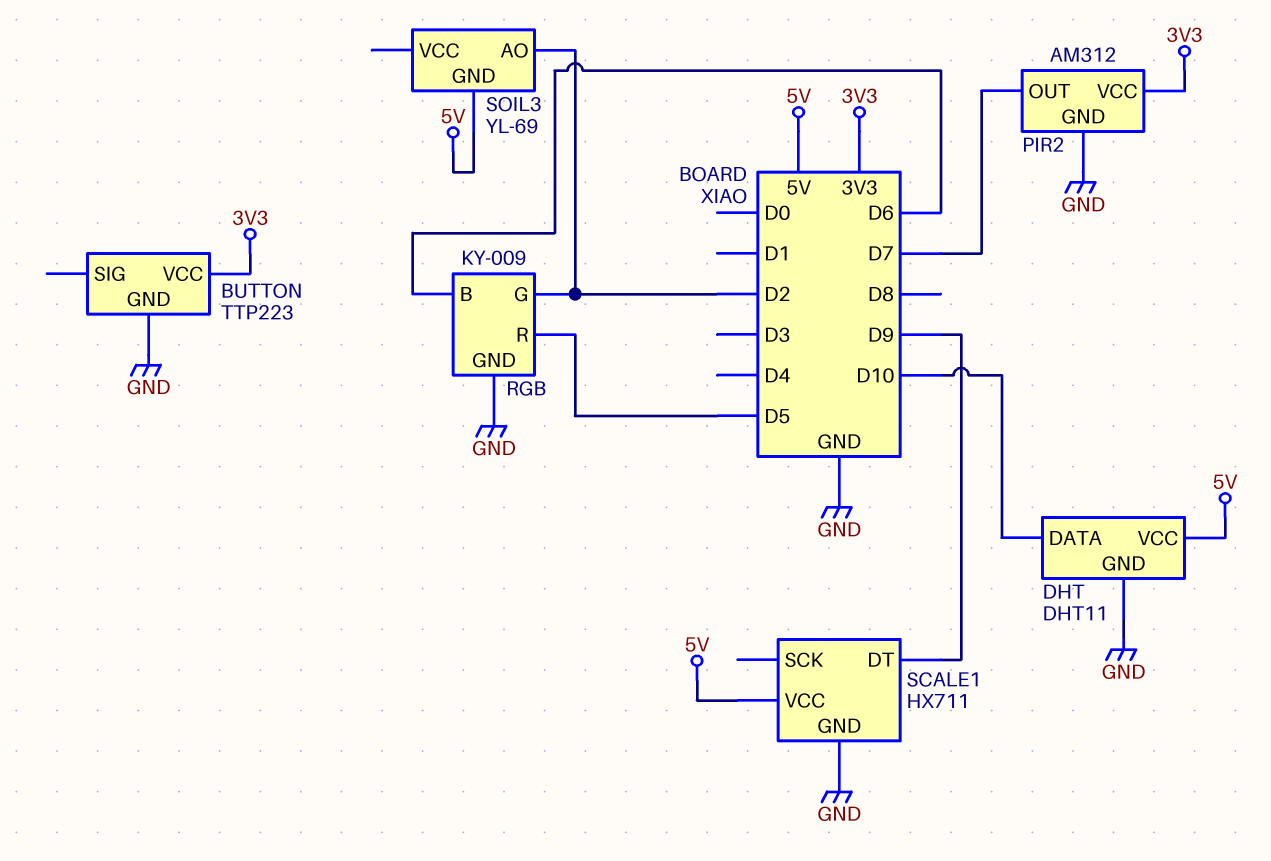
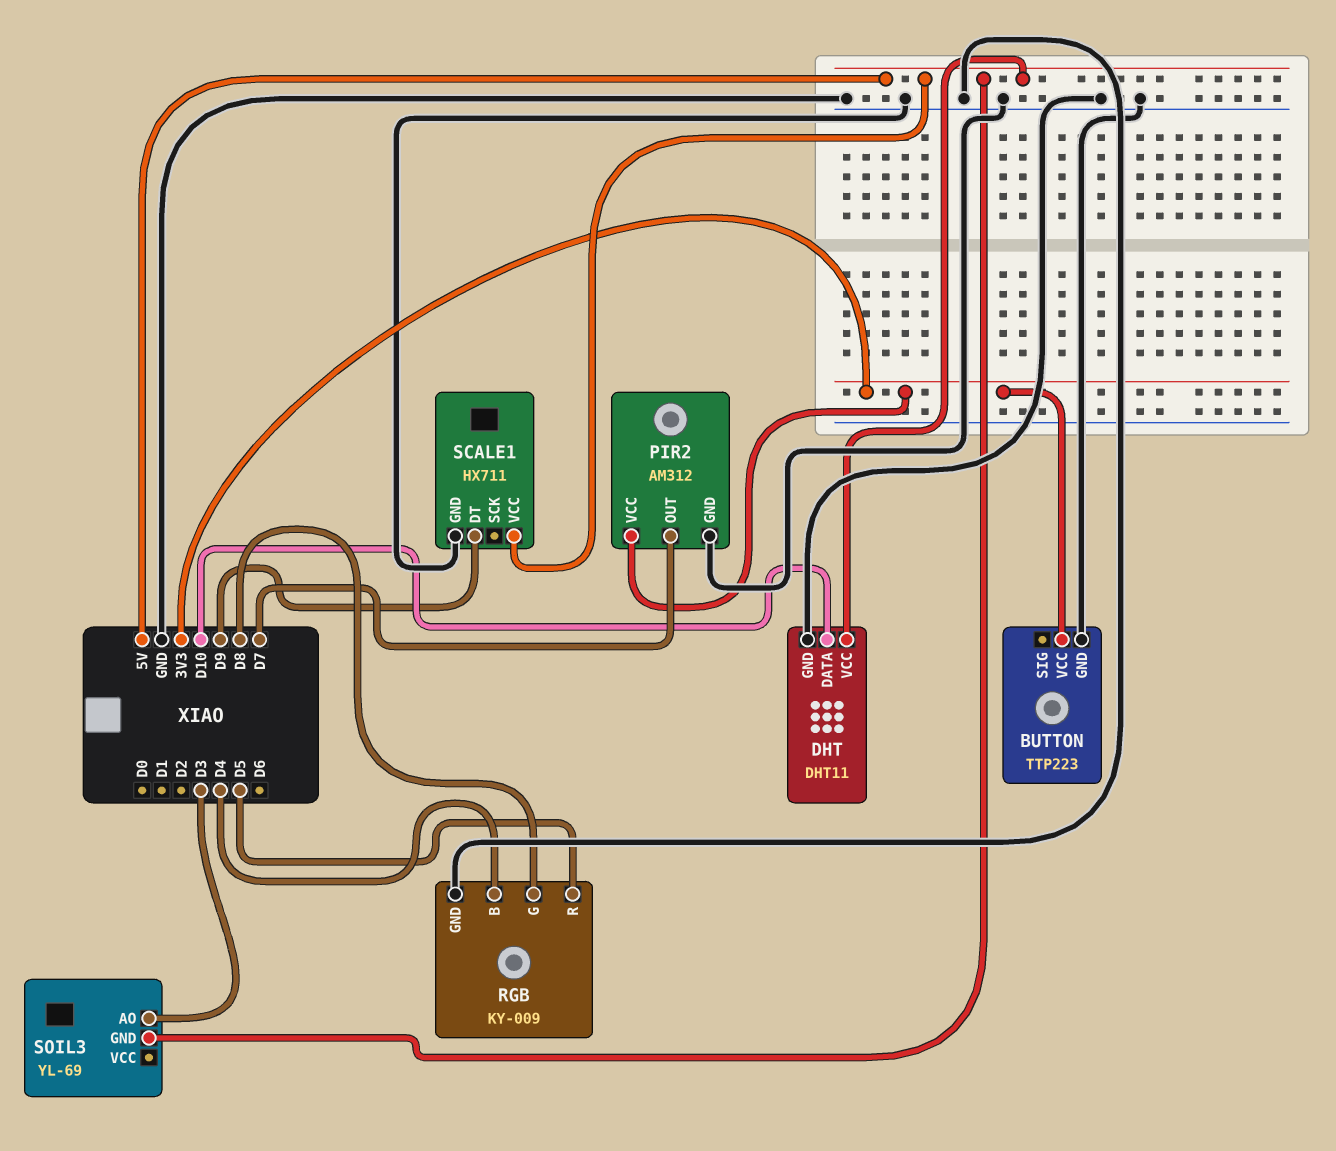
RGB pin B: D6 -> D4
RGB pin G: D2 -> D8
SOIL3 pin AO: D2 -> D3

